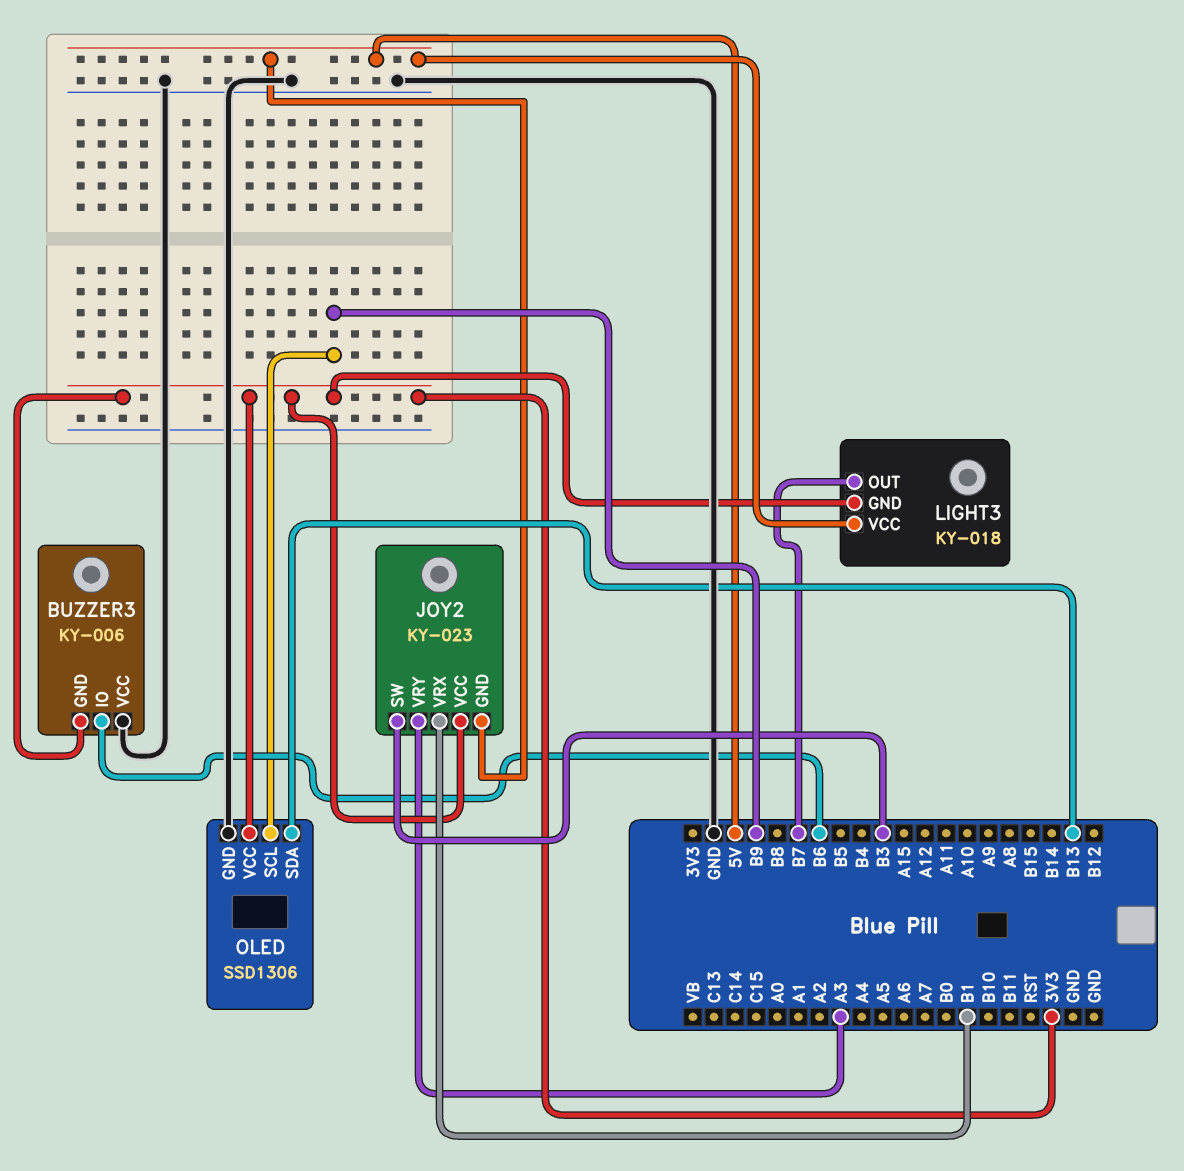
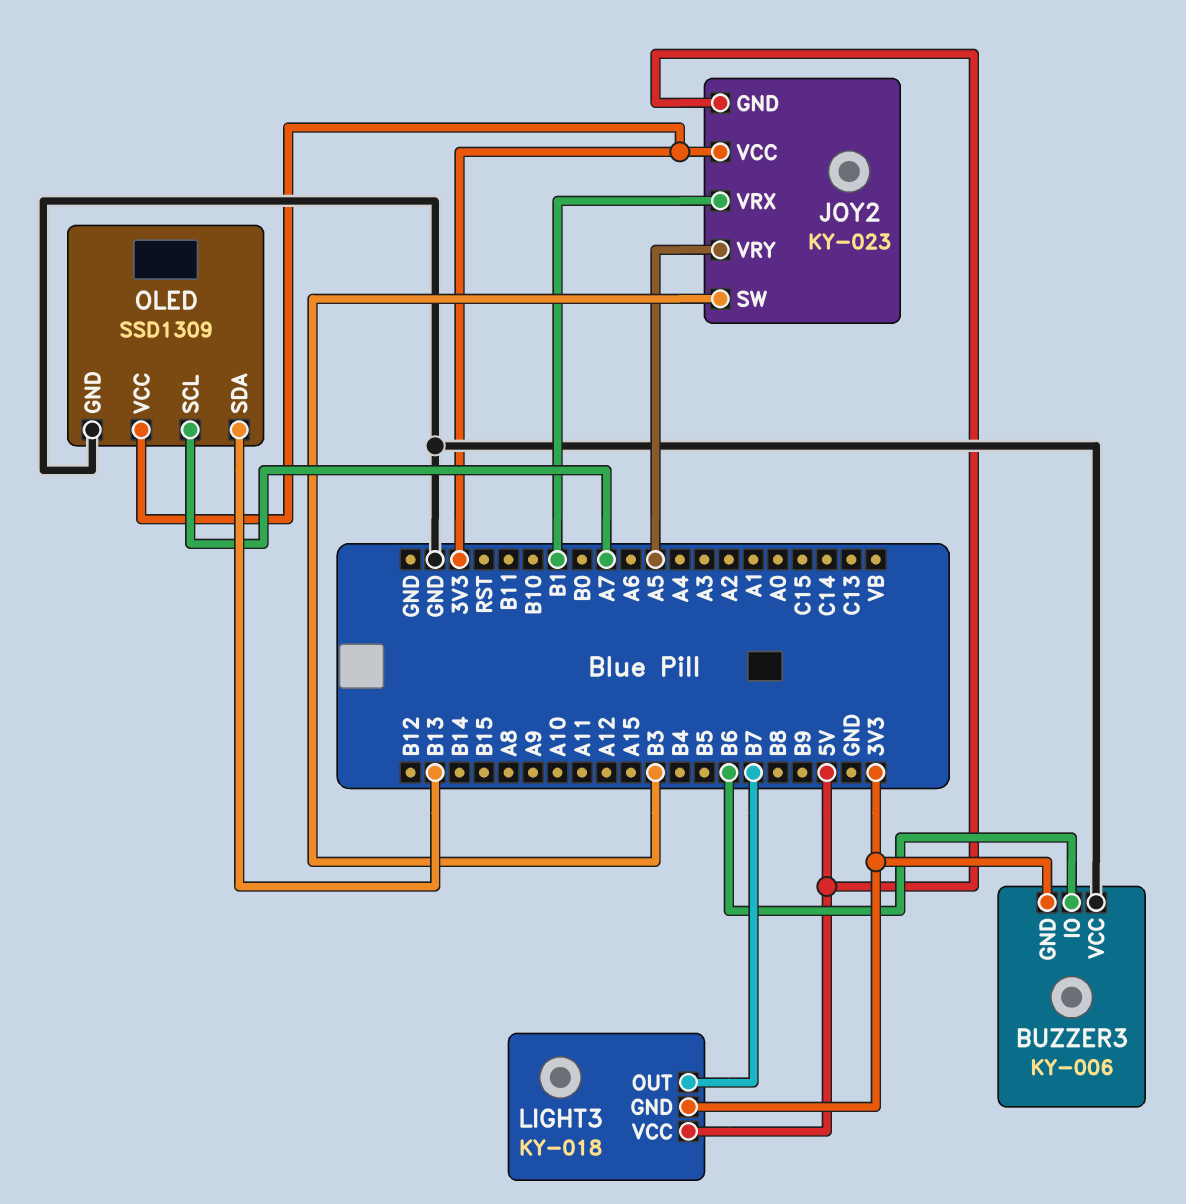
JOY2 pin VRY: A3 -> A5
OLED: SSD1306 -> SSD1309
OLED pin SCL: B9 -> A7

